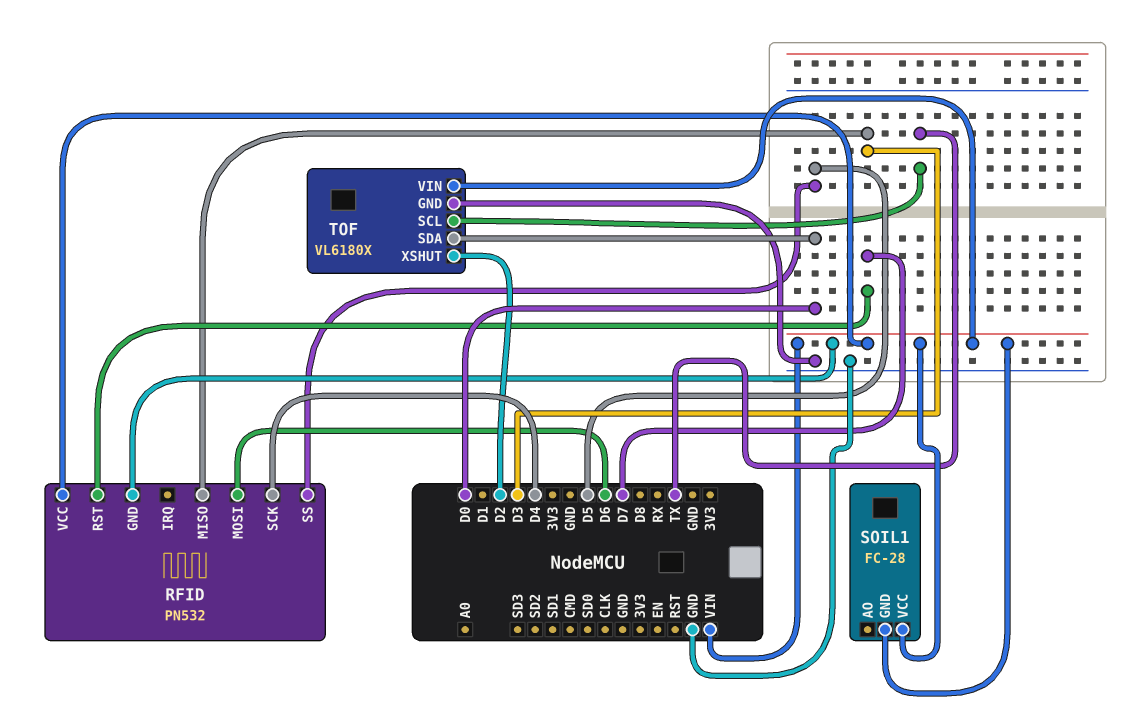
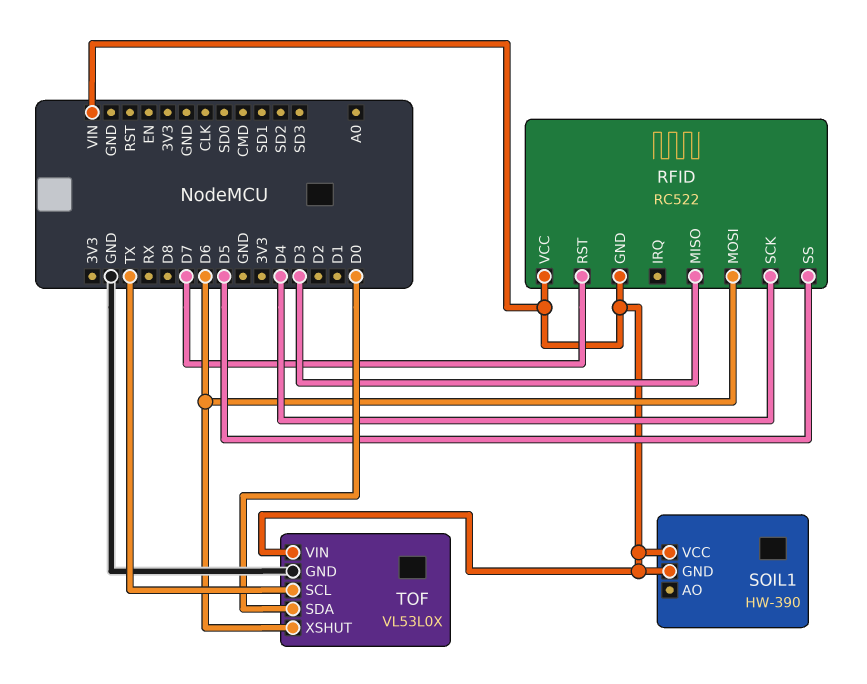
RFID: PN532 -> RC522
SOIL1: FC-28 -> HW-390
TOF: VL6180X -> VL53L0X
TOF pin XSHUT: D2 -> D6

